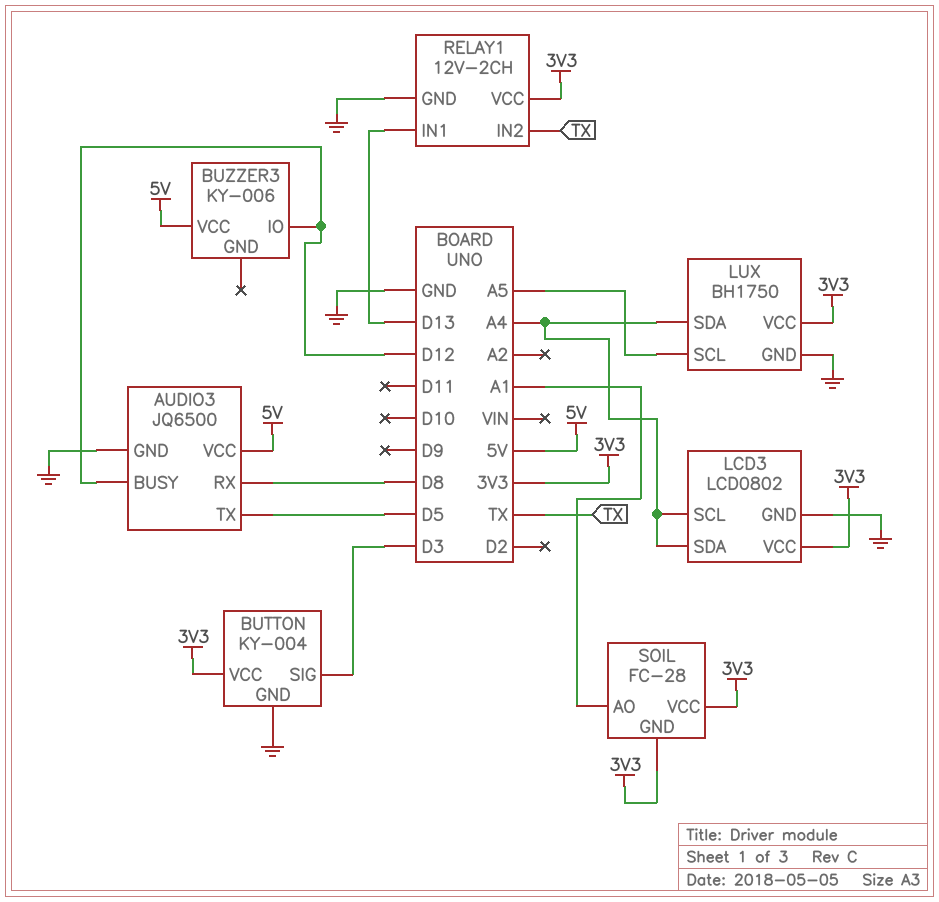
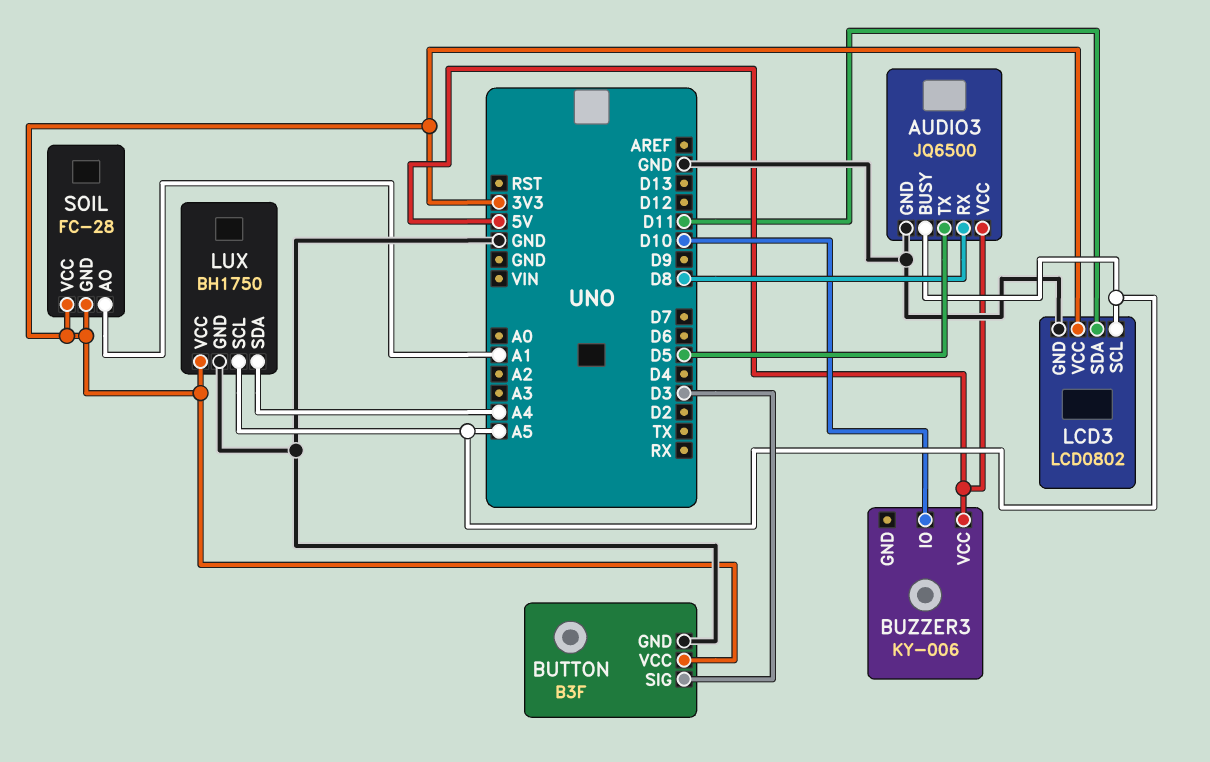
AUDIO3 pin BUSY: D12 -> A5
BUTTON: KY-004 -> B3F
BUZZER3 pin IO: D12 -> D10
LCD3 pin SCL: A4 -> A5
LCD3 pin SDA: A4 -> D11
RELAY1: 12V-2CH -> none
RELAY1 pin GND: GND -> none
RELAY1 pin IN1: D13 -> none
RELAY1 pin IN2: TX -> none
RELAY1 pin VCC: 3V3 -> none

